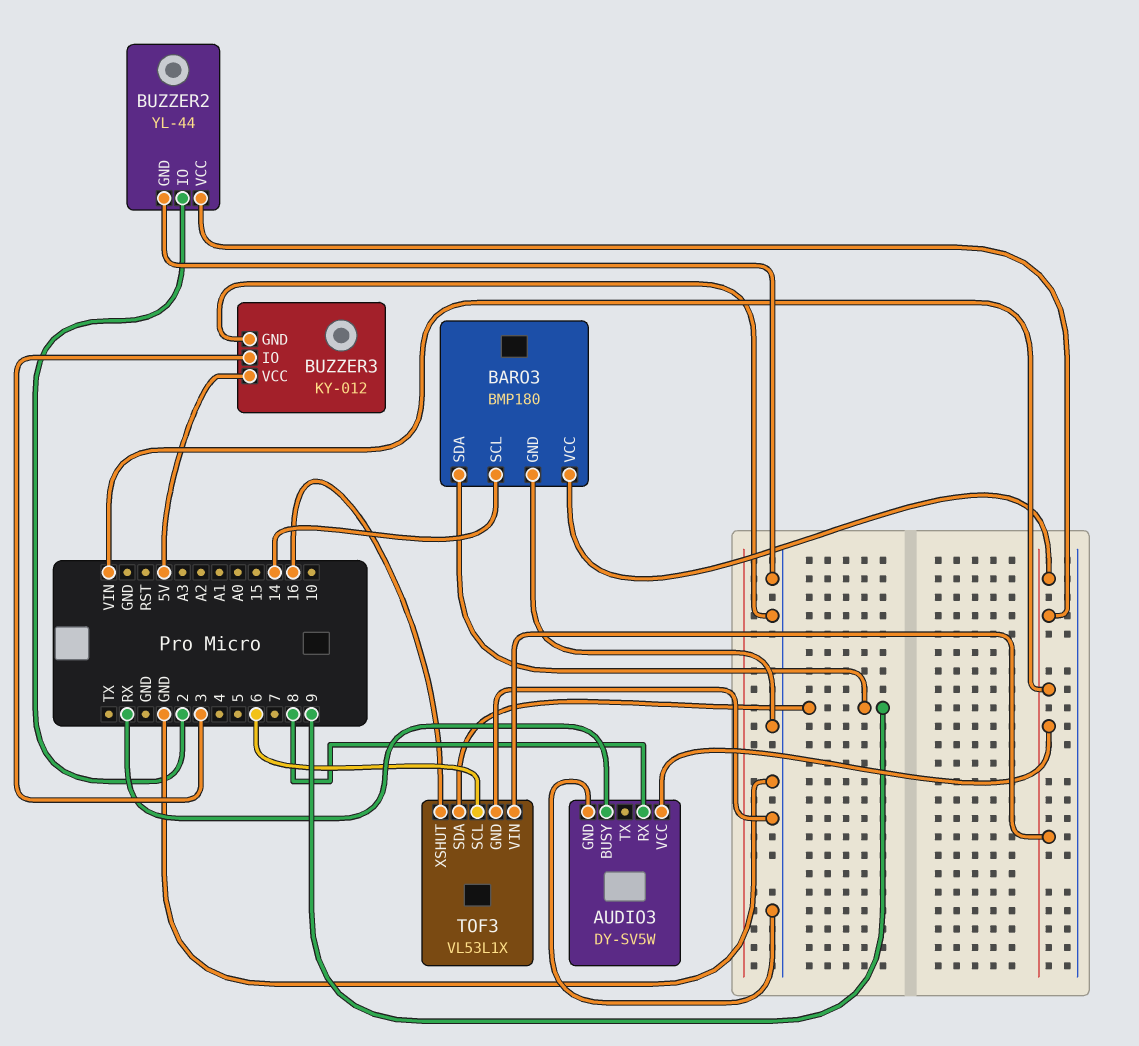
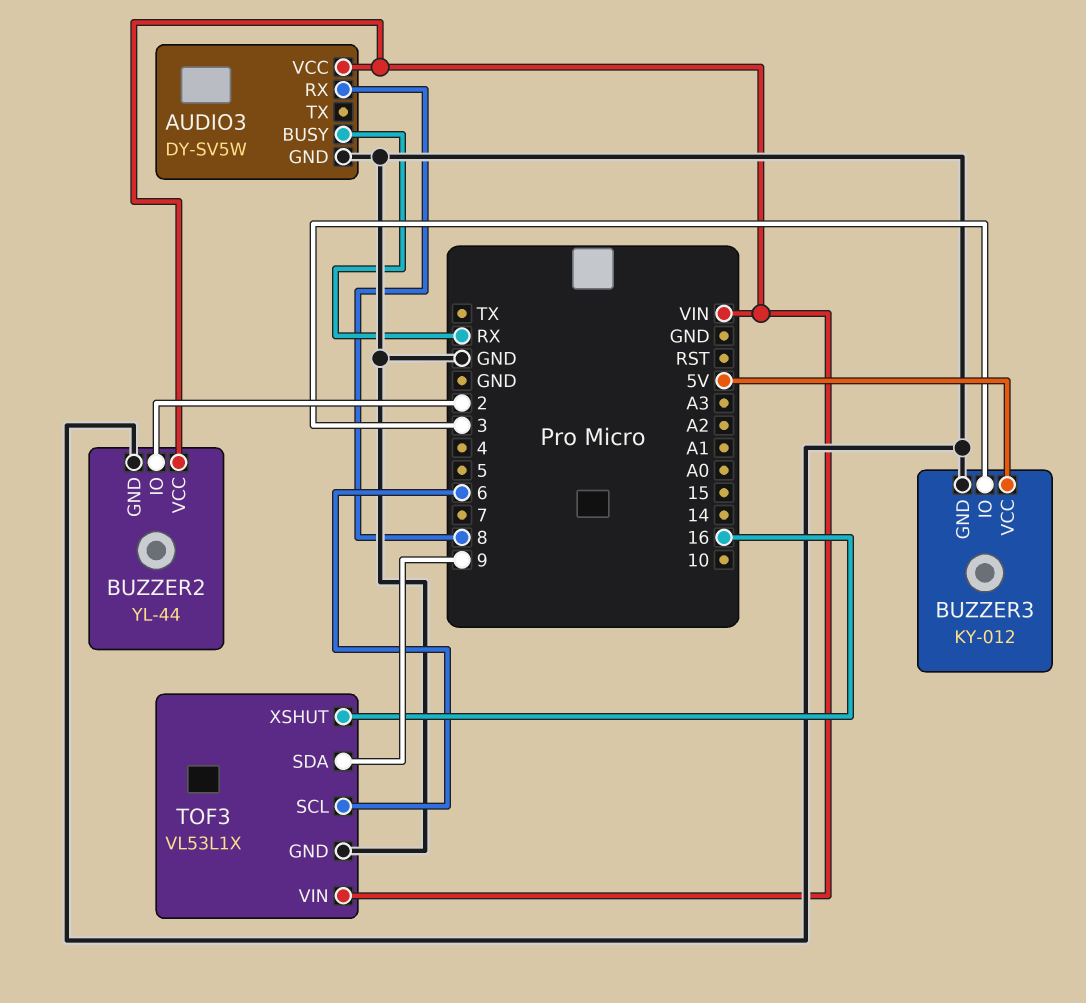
BARO3: BMP180 -> none
BARO3 pin GND: GND -> none
BARO3 pin SCL: 14 -> none
BARO3 pin SDA: 9 -> none
BARO3 pin VCC: VIN -> none

